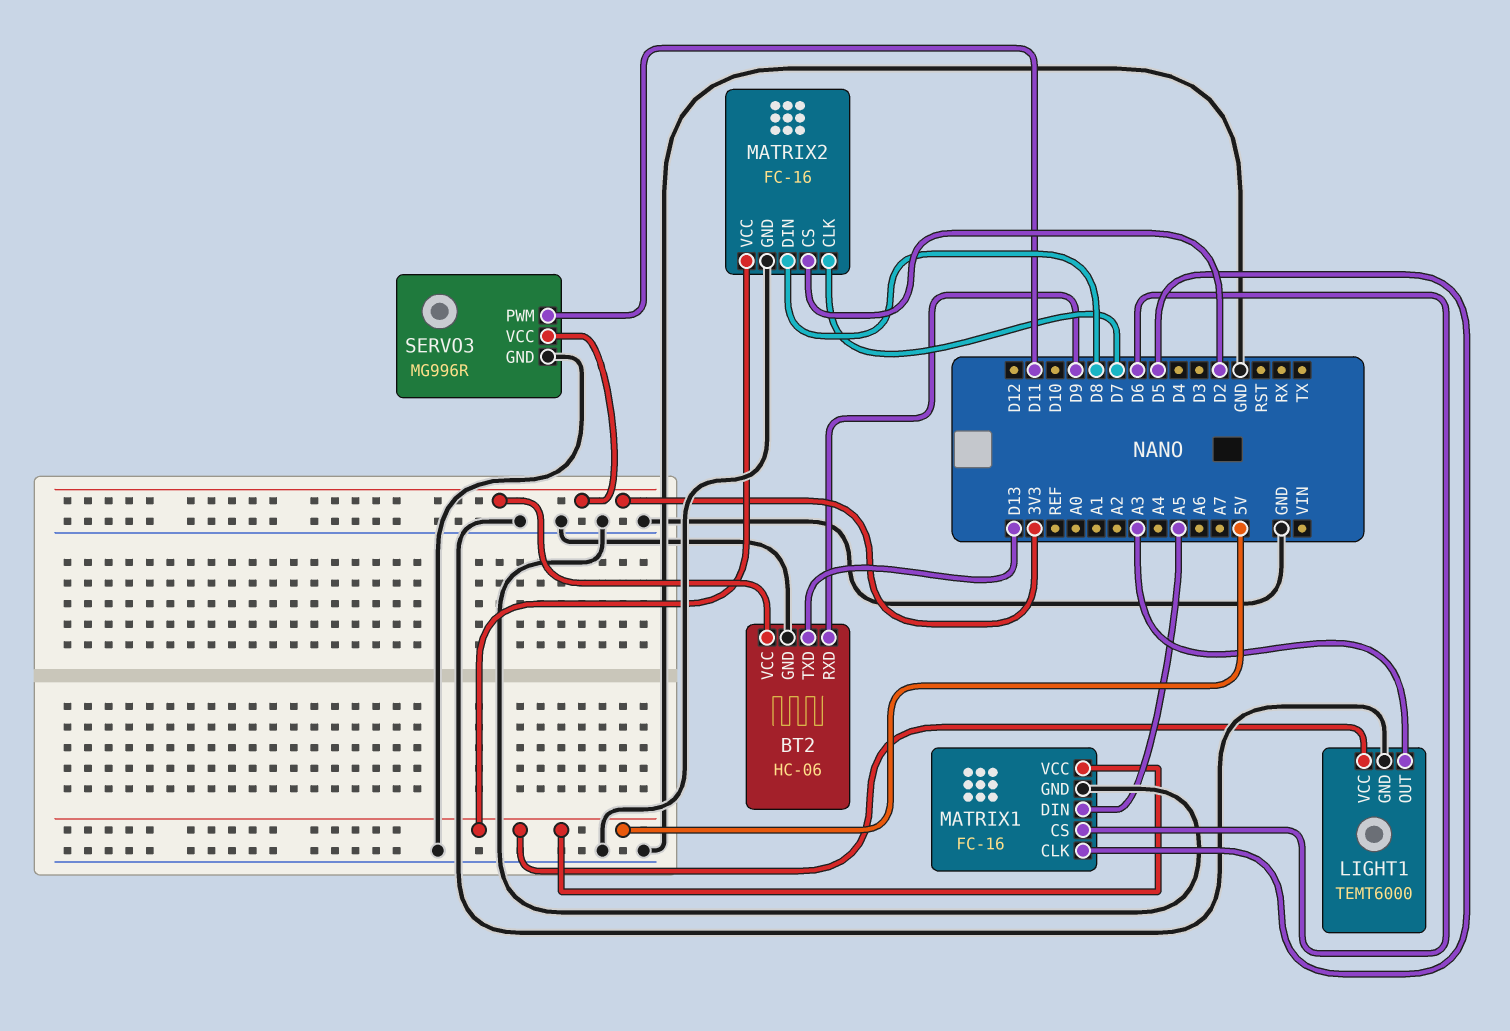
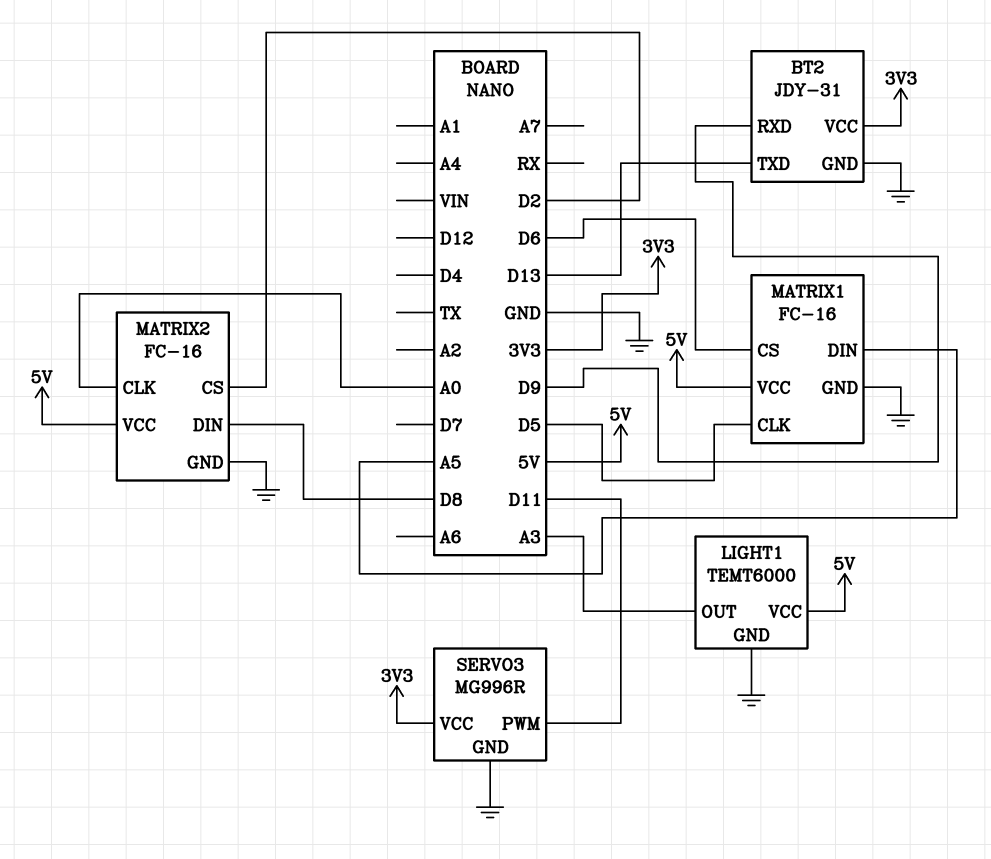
BT2: HC-06 -> JDY-31
MATRIX2 pin CLK: D7 -> A0

